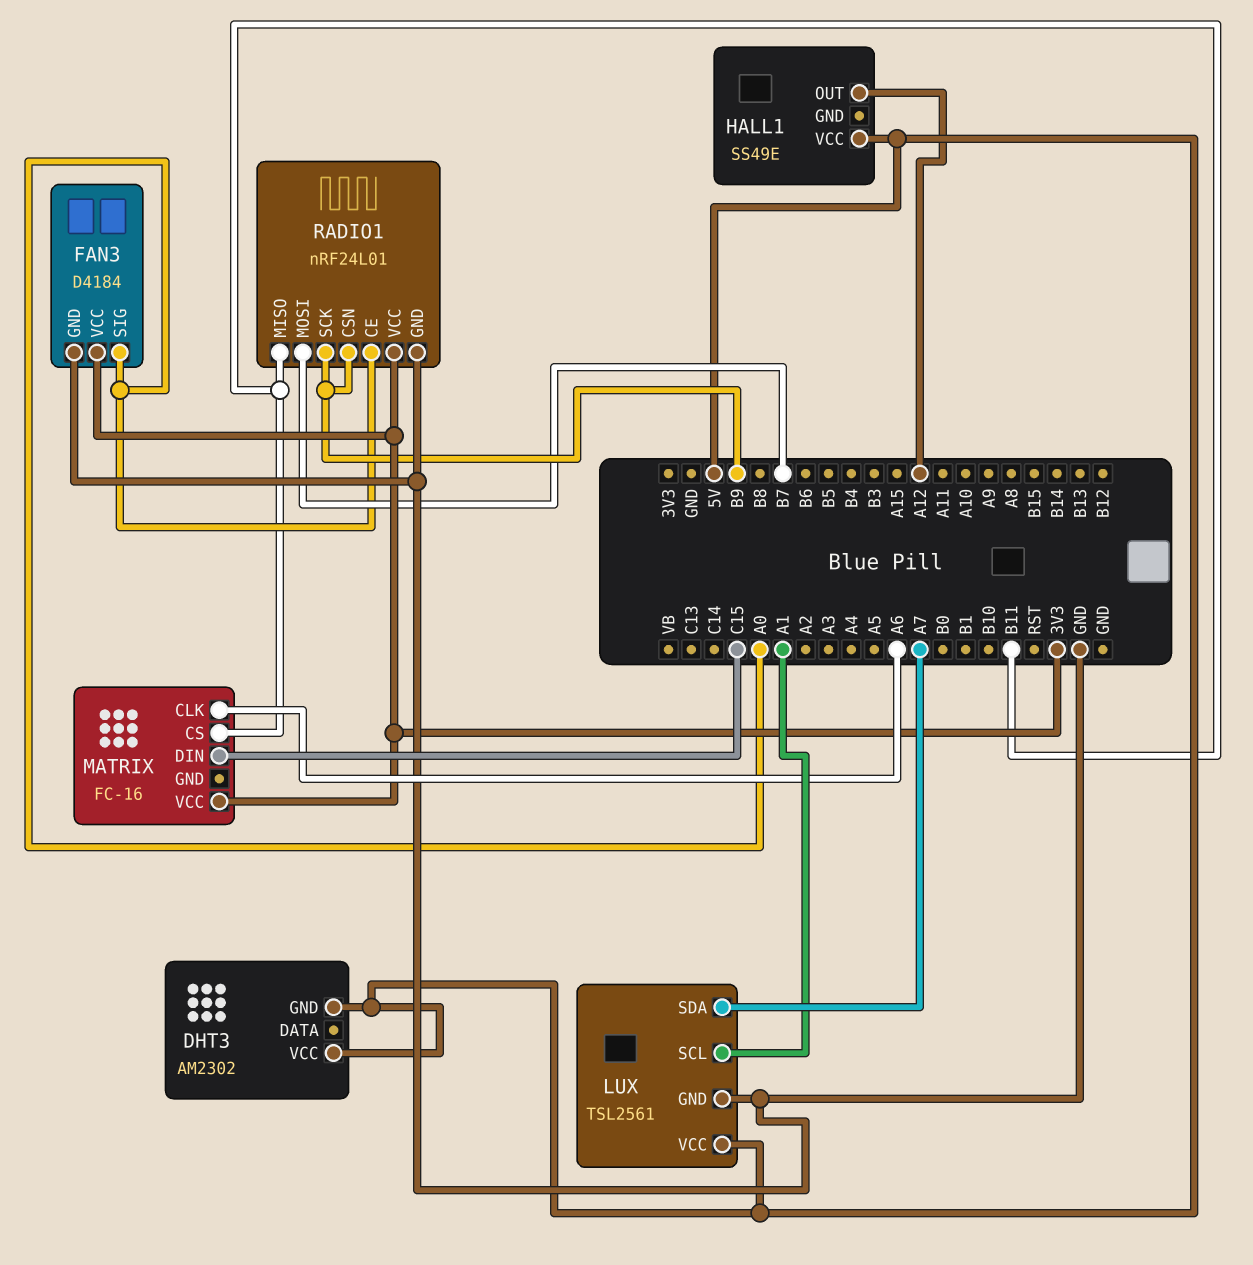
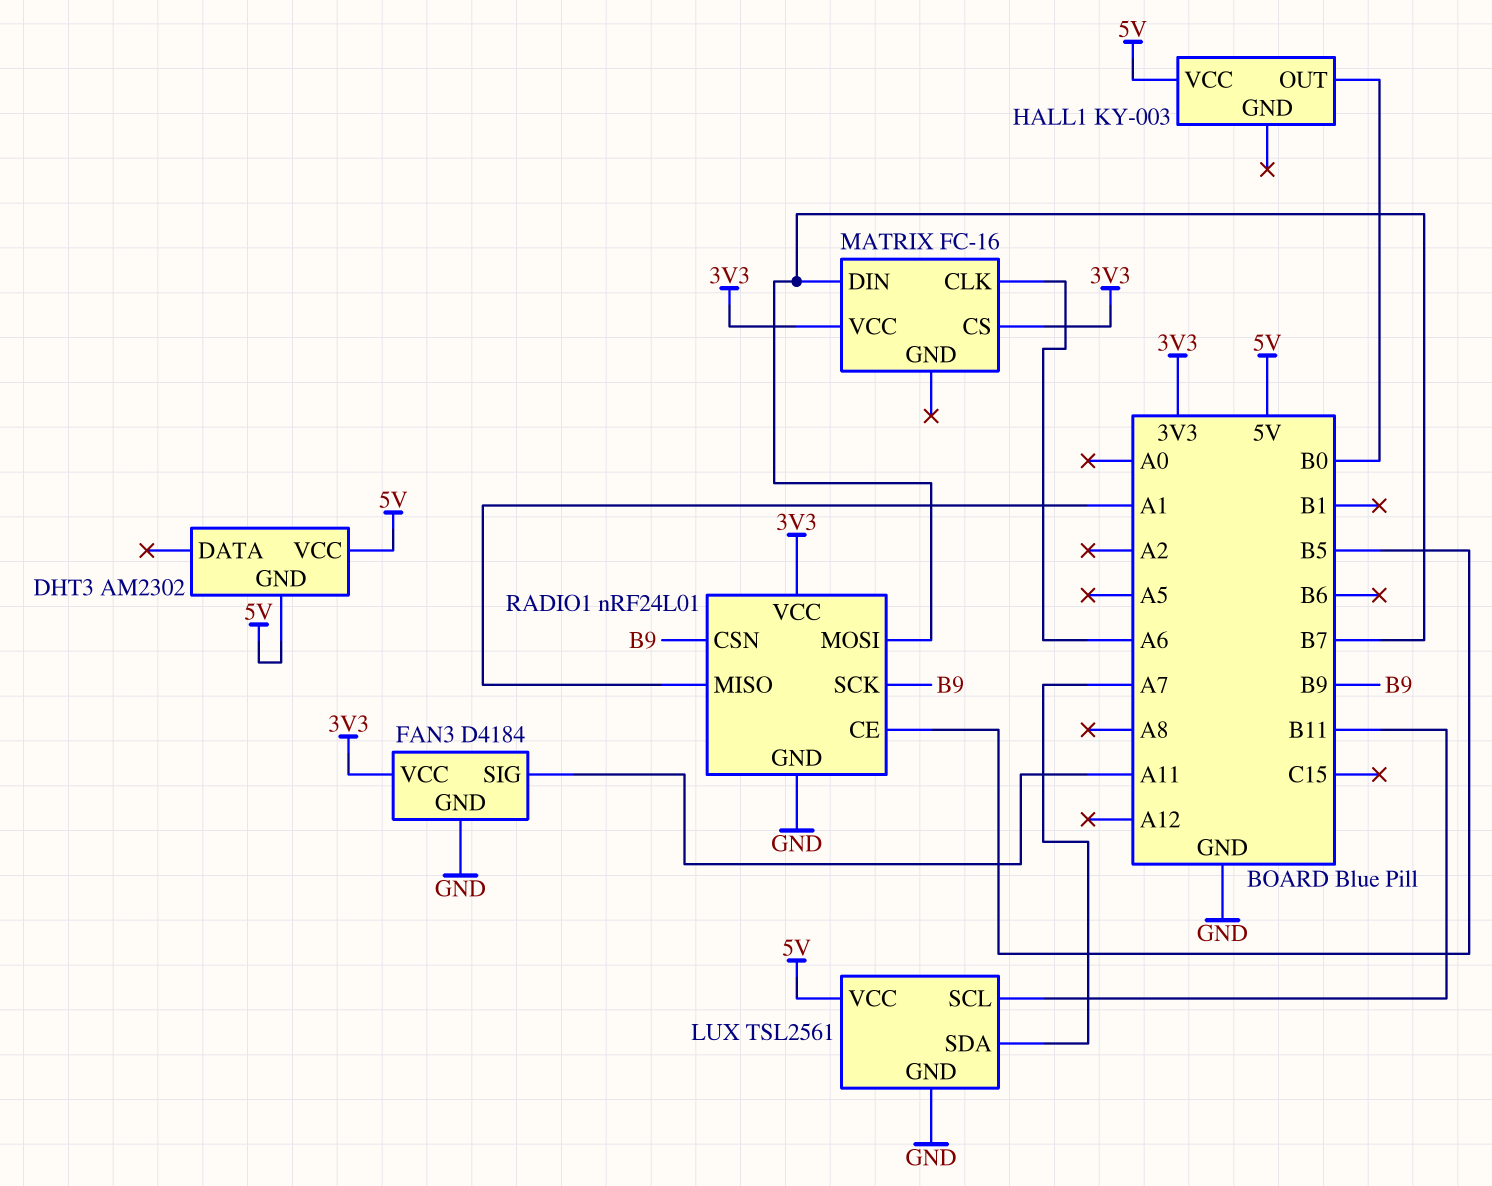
FAN3 pin SIG: A0 -> A11
HALL1: SS49E -> KY-003
HALL1 pin OUT: A12 -> B0
LUX pin SCL: A1 -> B11
MATRIX pin CS: B11 -> 3V3
MATRIX pin DIN: C15 -> B7
RADIO1 pin CE: A0 -> B5
RADIO1 pin MISO: B11 -> A1

